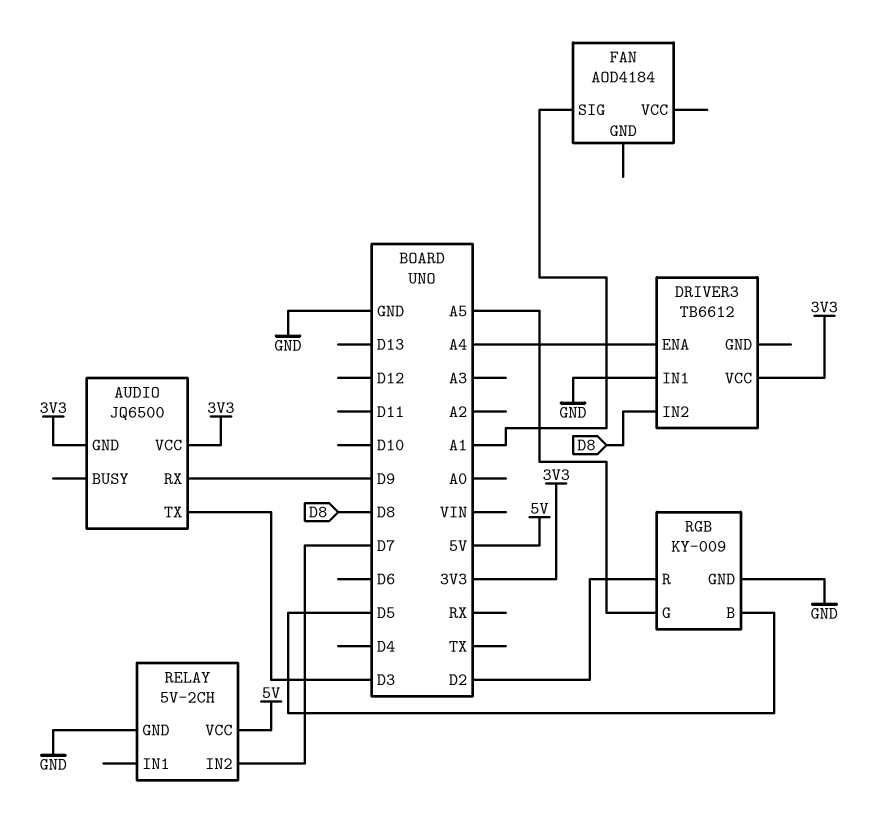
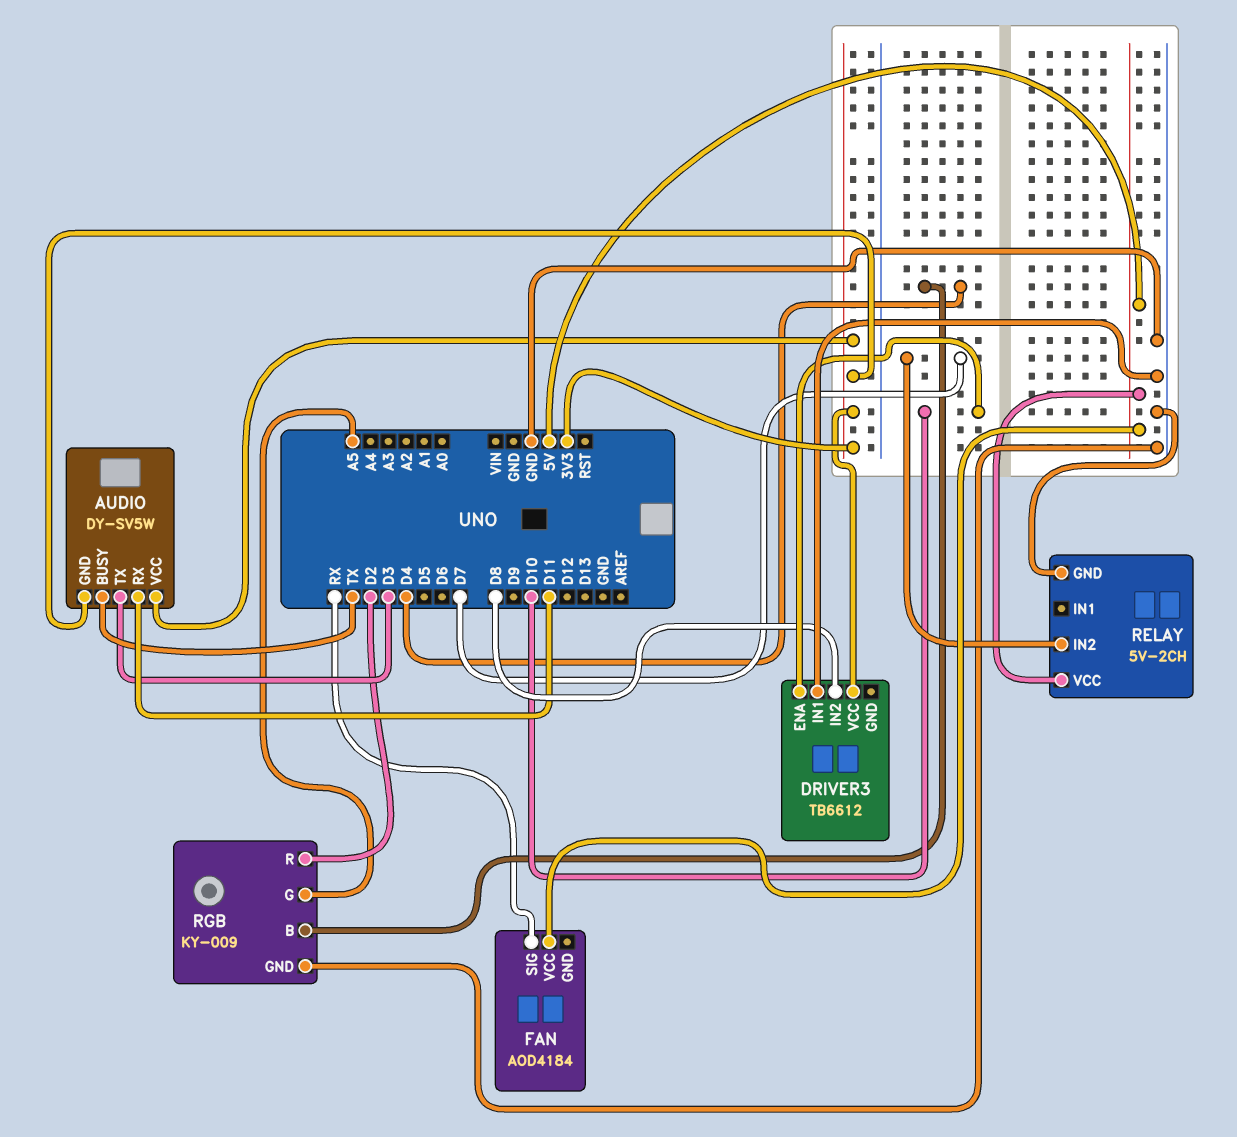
AUDIO: JQ6500 -> DY-SV5W
AUDIO pin BUSY: none -> TX
AUDIO pin RX: D9 -> D11
DRIVER3 pin ENA: A4 -> D10
FAN pin SIG: A1 -> RX
FAN pin VCC: none -> 5V
RGB pin B: D5 -> D4

